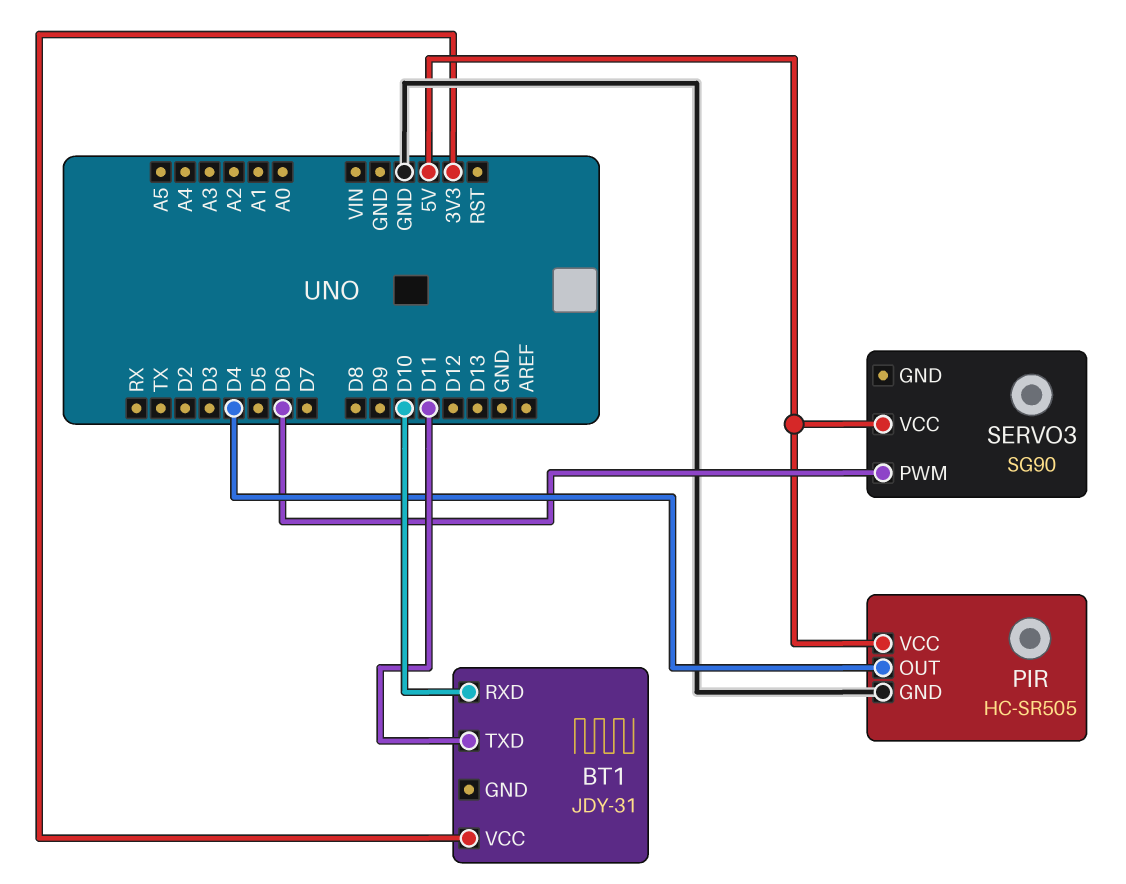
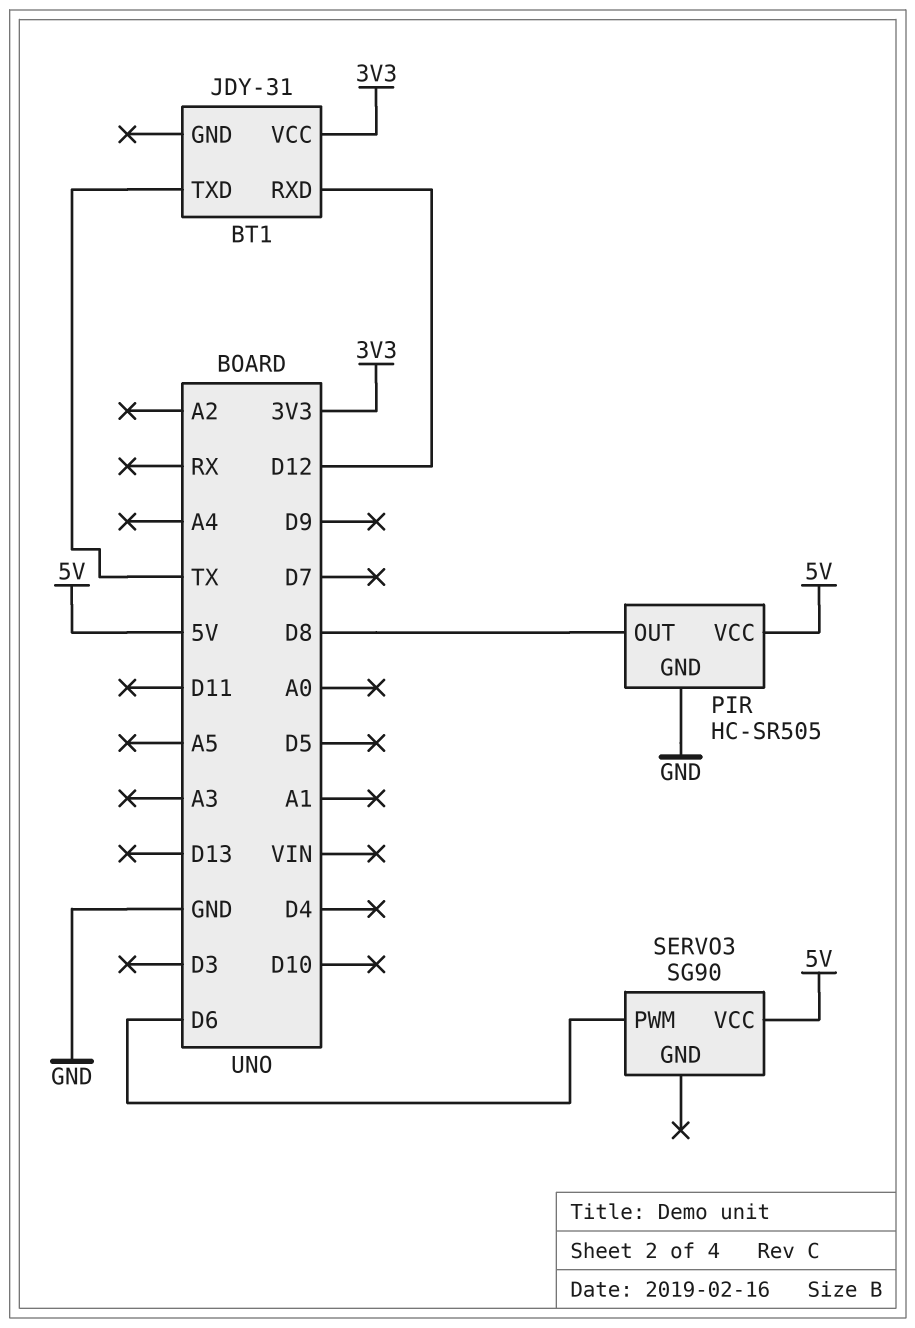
BT1 pin RXD: D10 -> D12
BT1 pin TXD: D11 -> TX
PIR pin OUT: D4 -> D8

